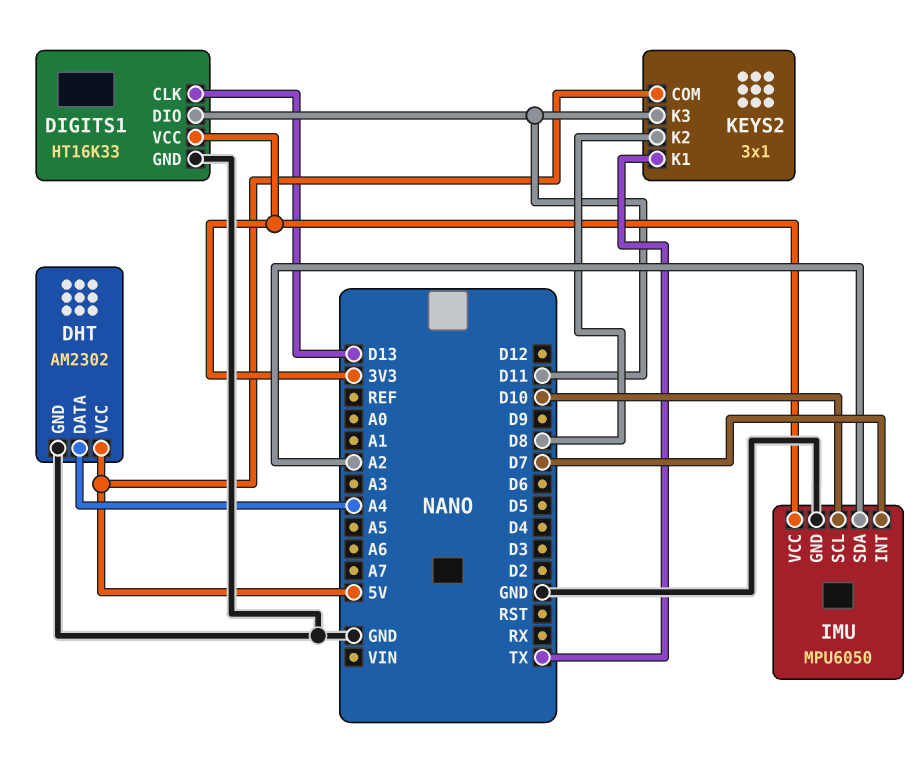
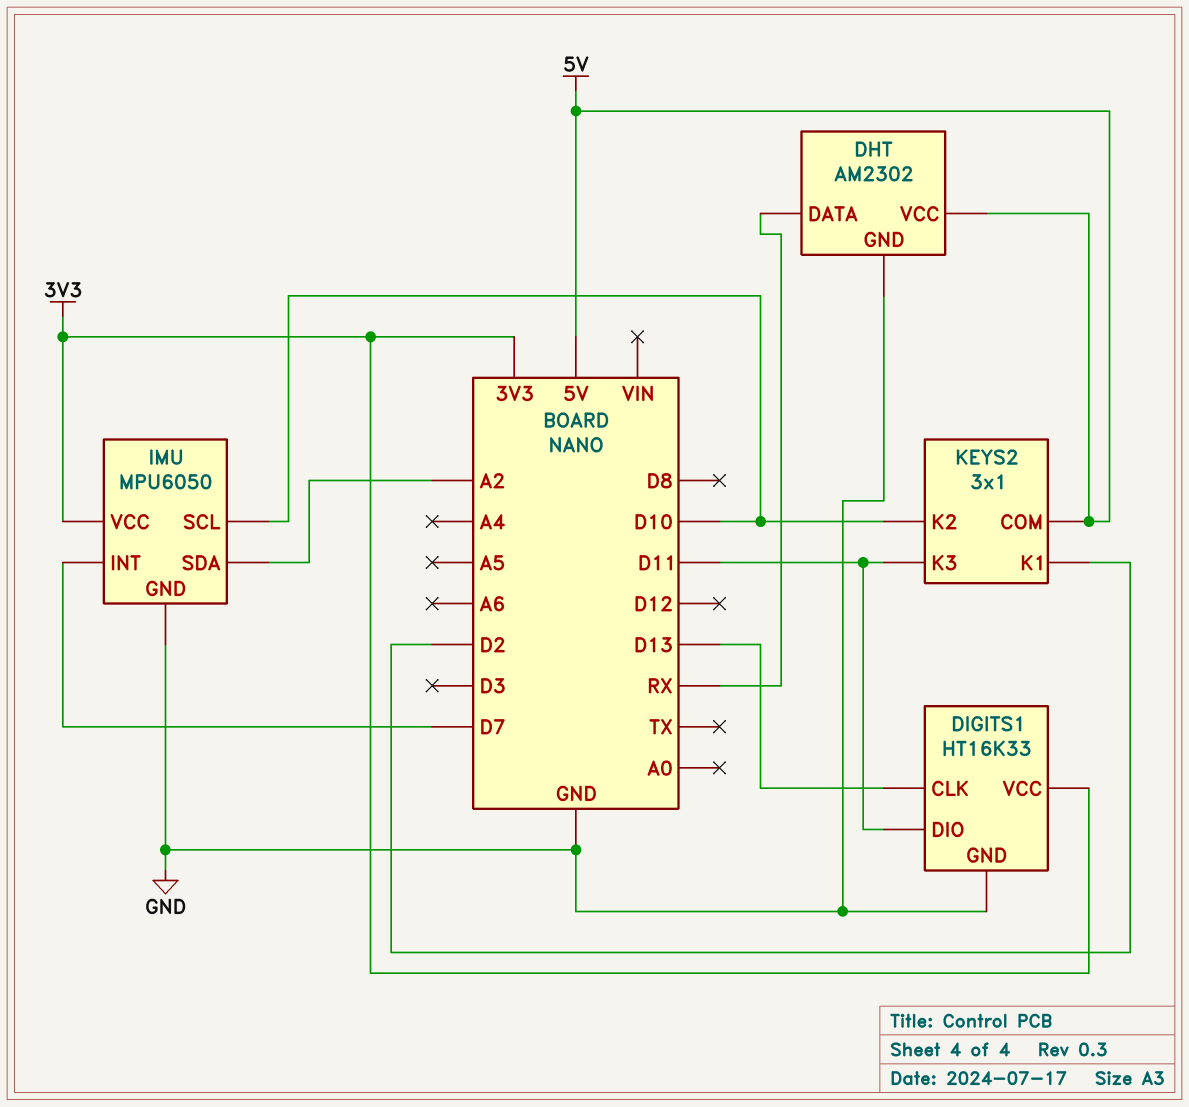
DHT pin DATA: A4 -> RX
KEYS2 pin K1: TX -> D2
KEYS2 pin K2: D8 -> D10

